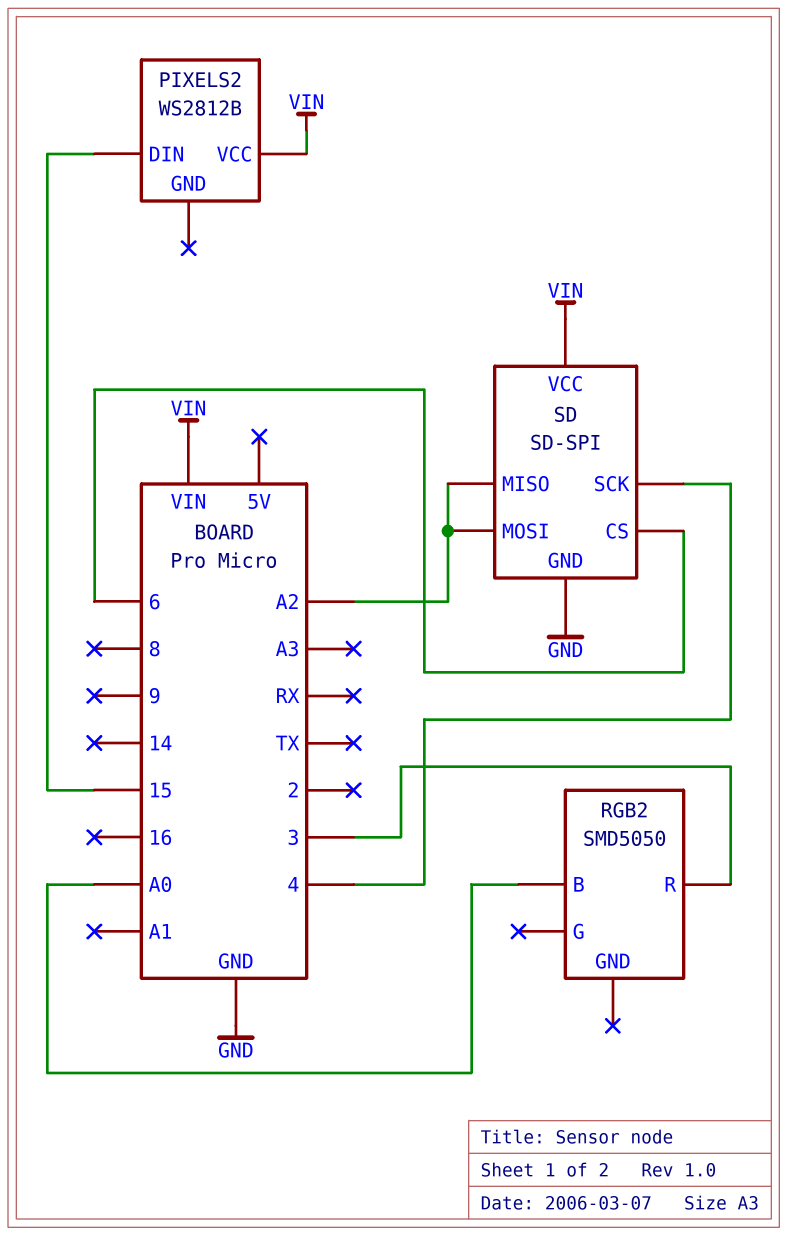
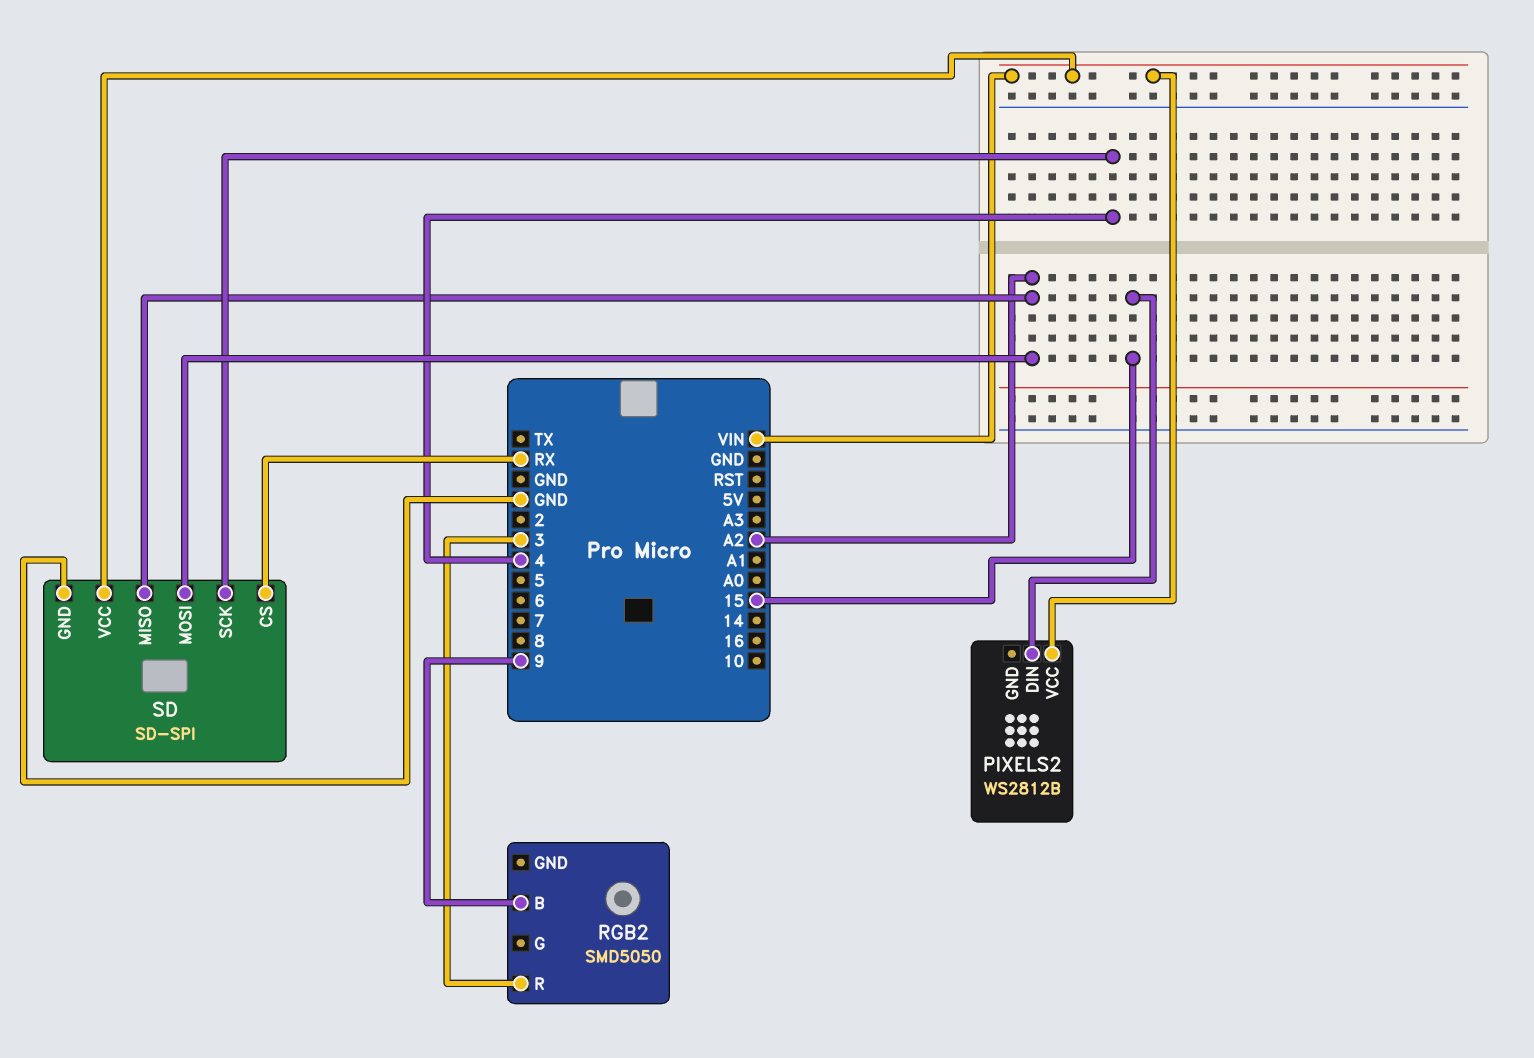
RGB2 pin B: A0 -> 9
SD pin CS: 6 -> RX

